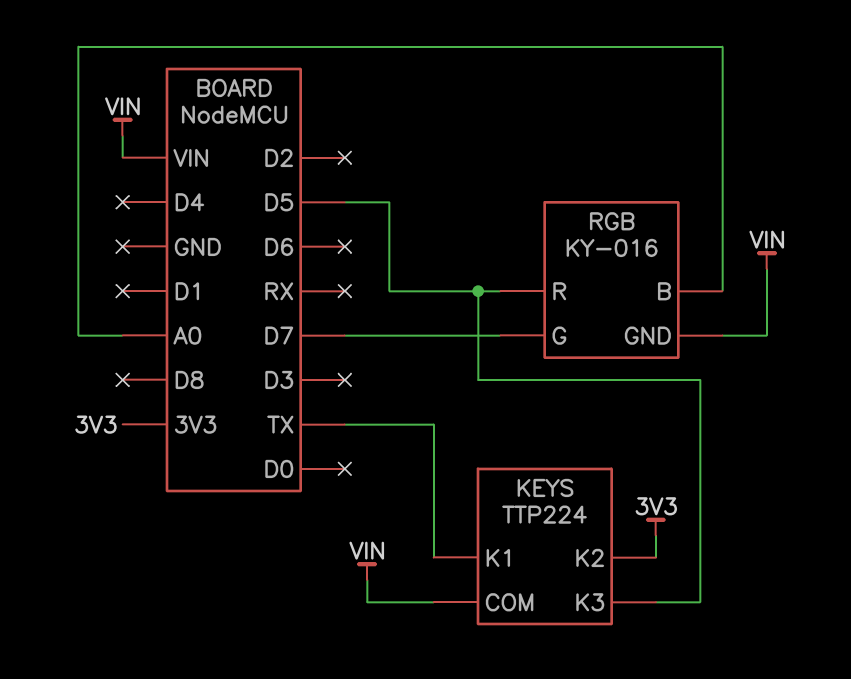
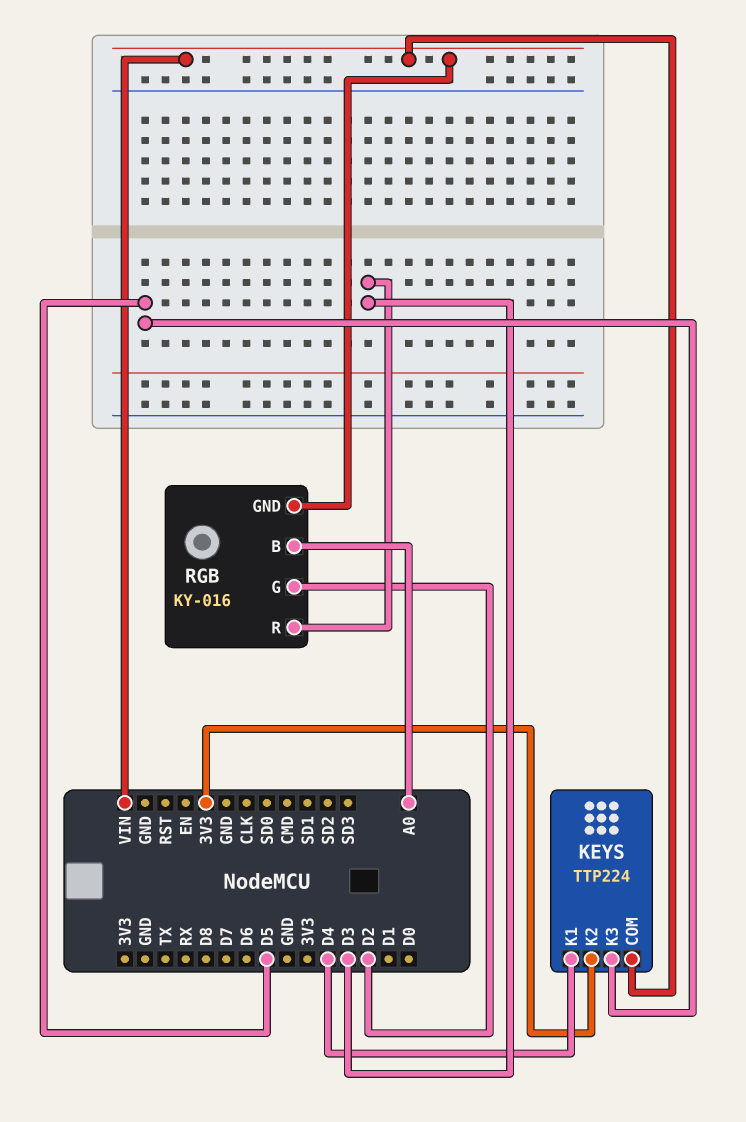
KEYS pin K1: TX -> D4
RGB pin G: D7 -> D2
RGB pin R: D5 -> D3

